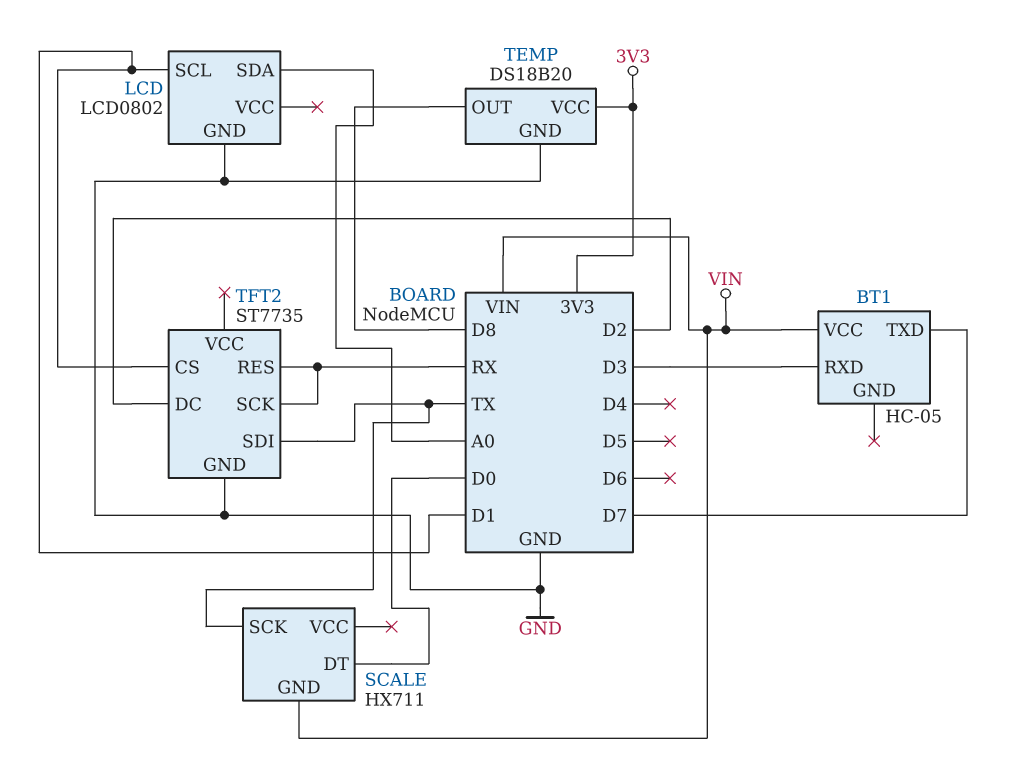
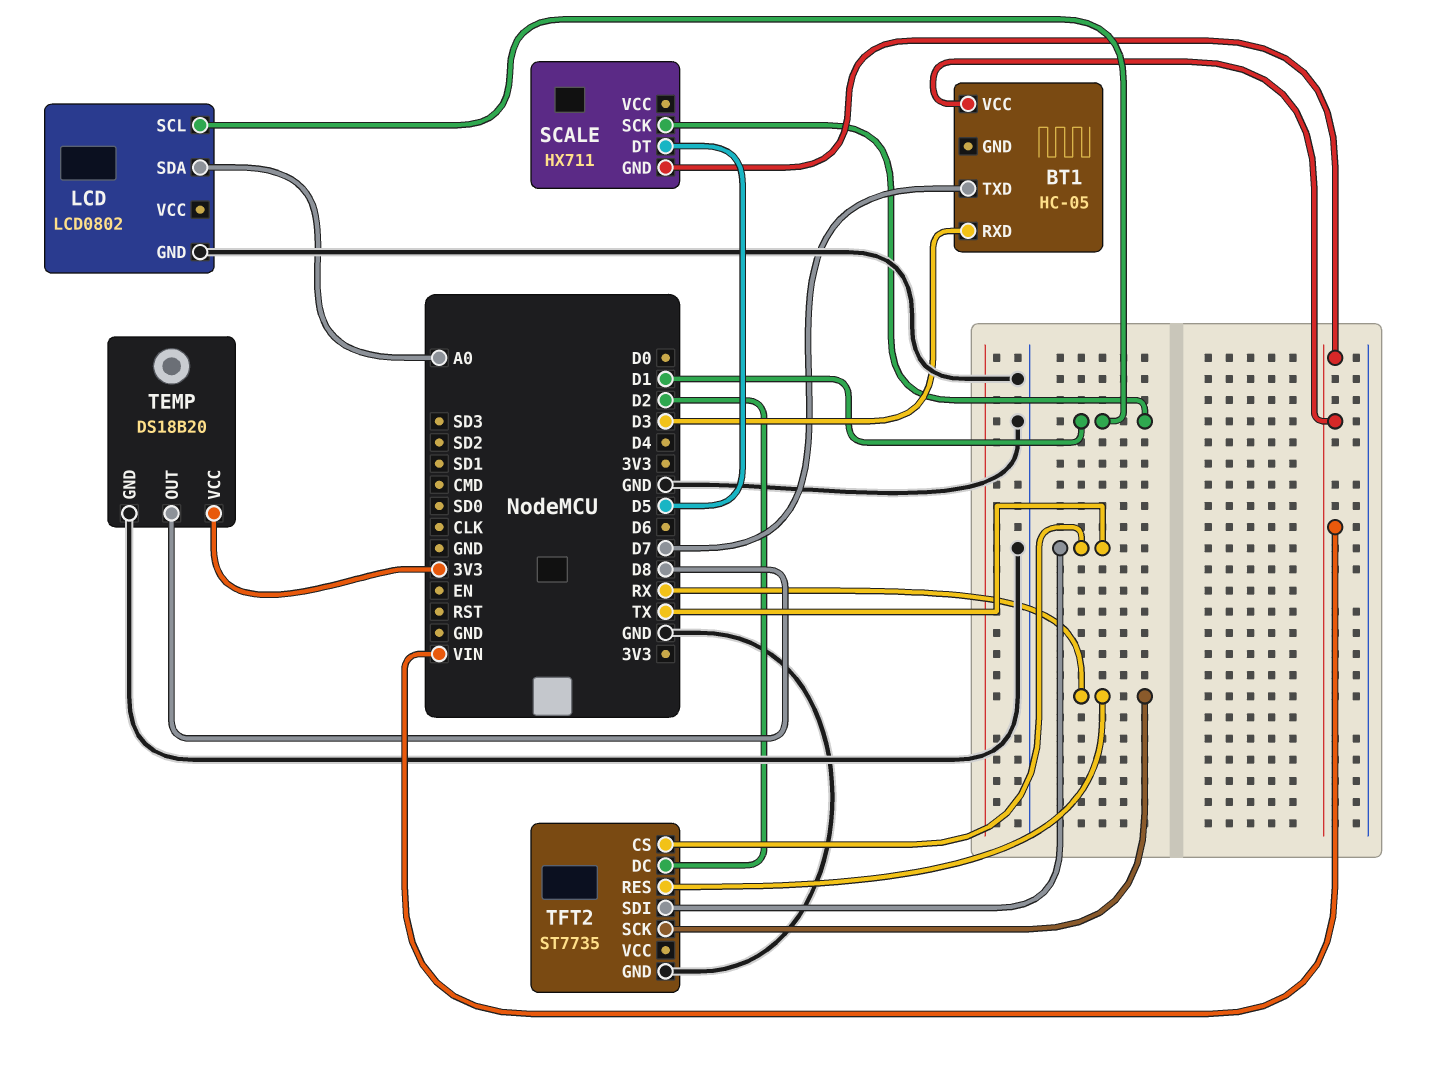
SCALE pin DT: D0 -> D5
SCALE pin SCK: TX -> D1
TFT2 pin CS: D1 -> TX

